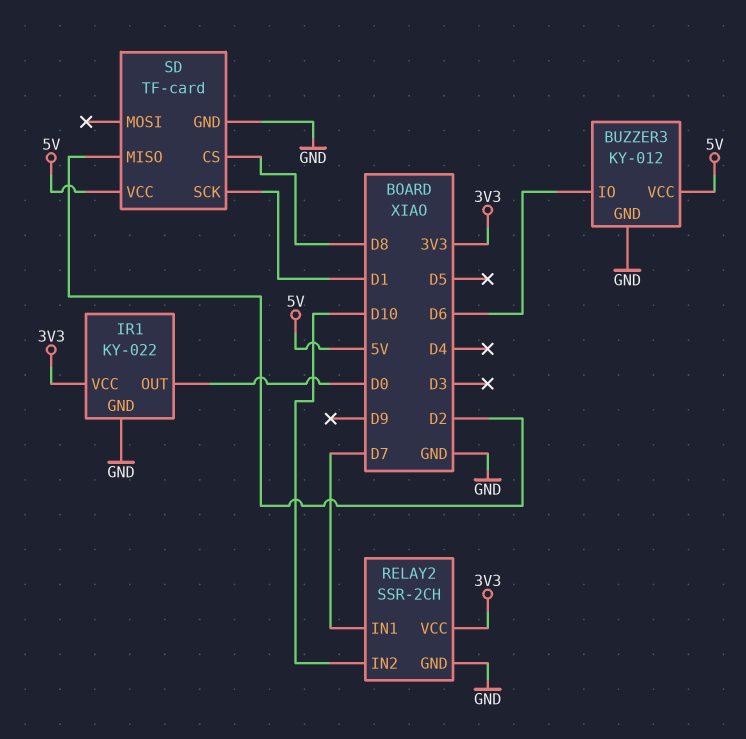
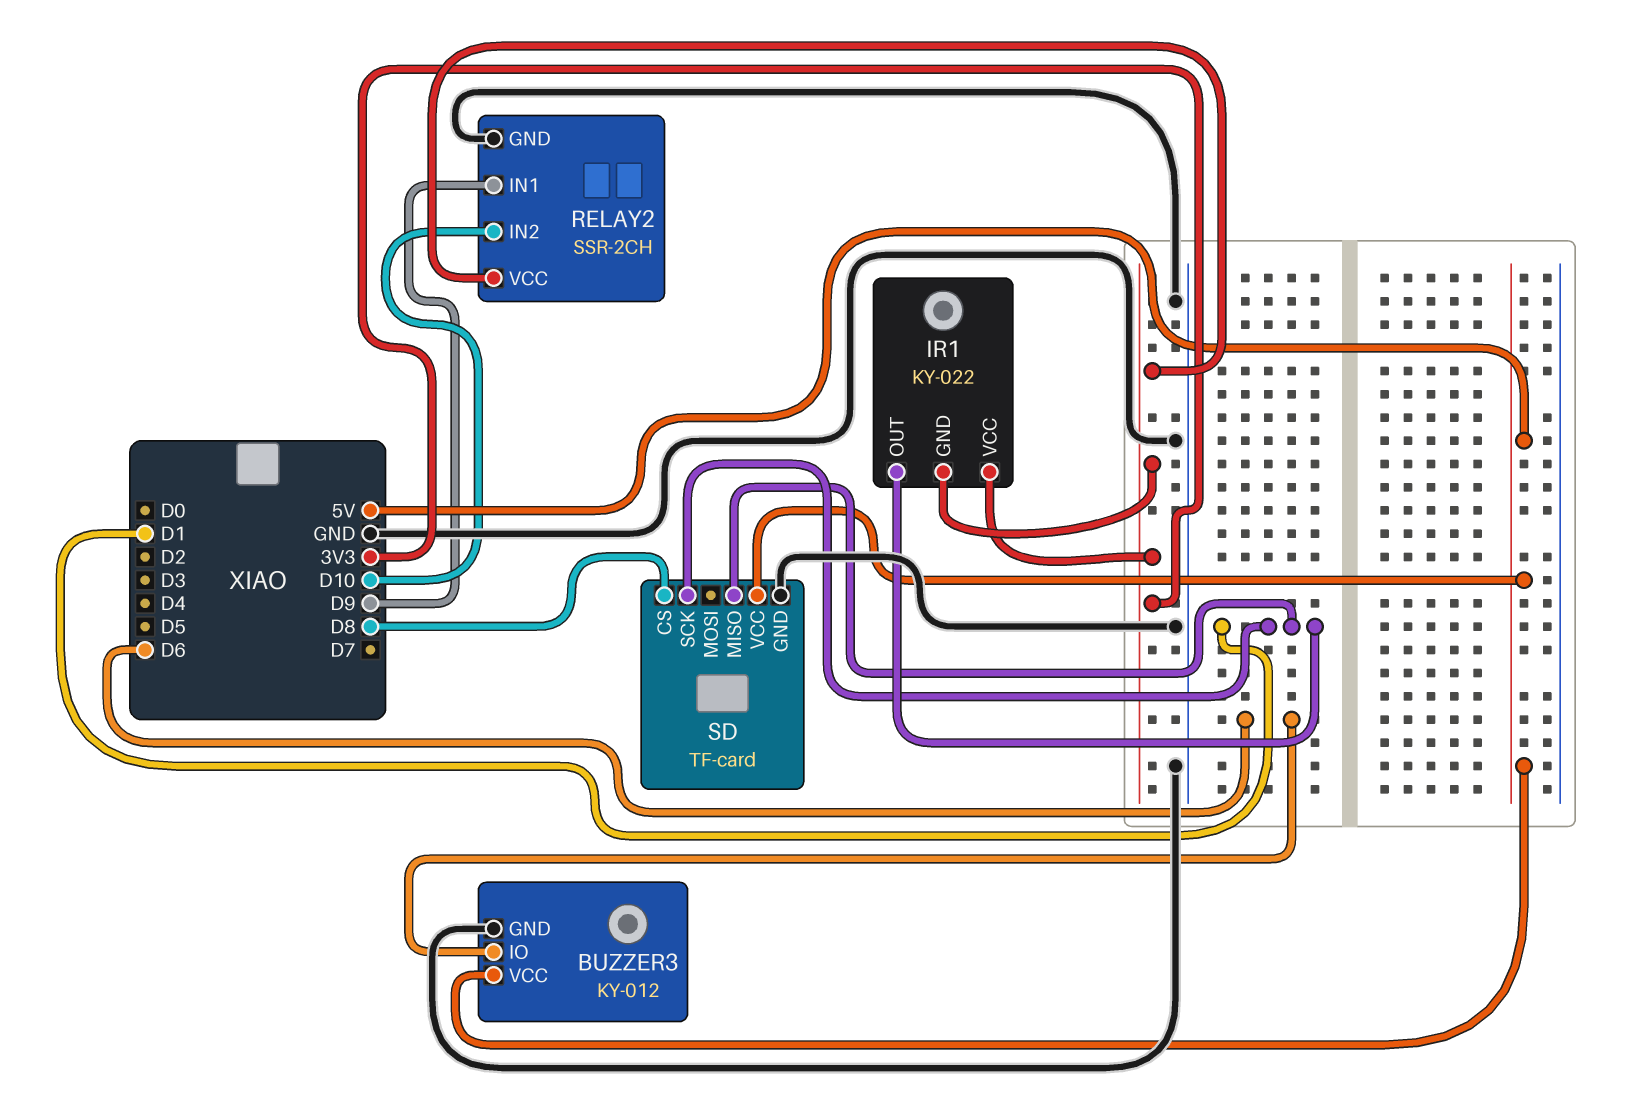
IR1 pin GND: GND -> 3V3
IR1 pin OUT: D0 -> D1
RELAY2 pin IN1: D7 -> D9
SD pin MISO: D2 -> D1

